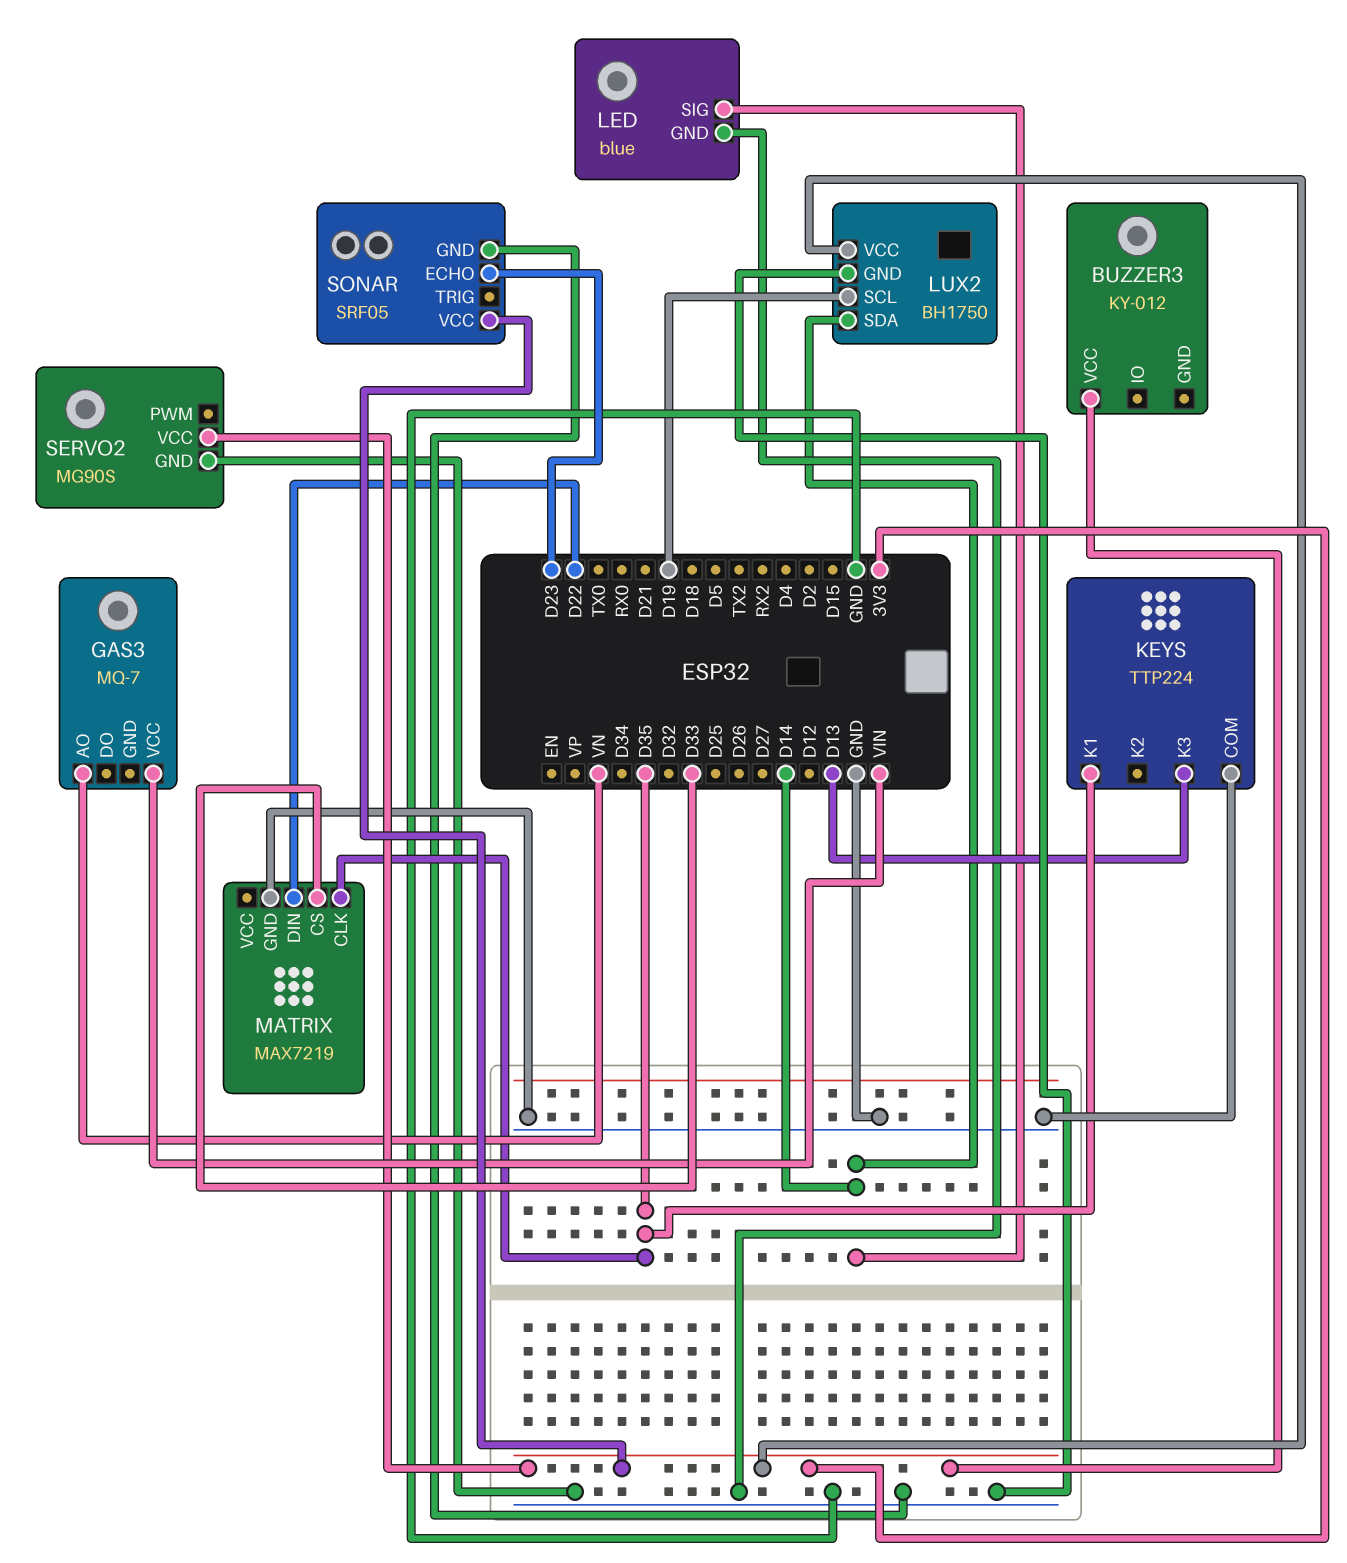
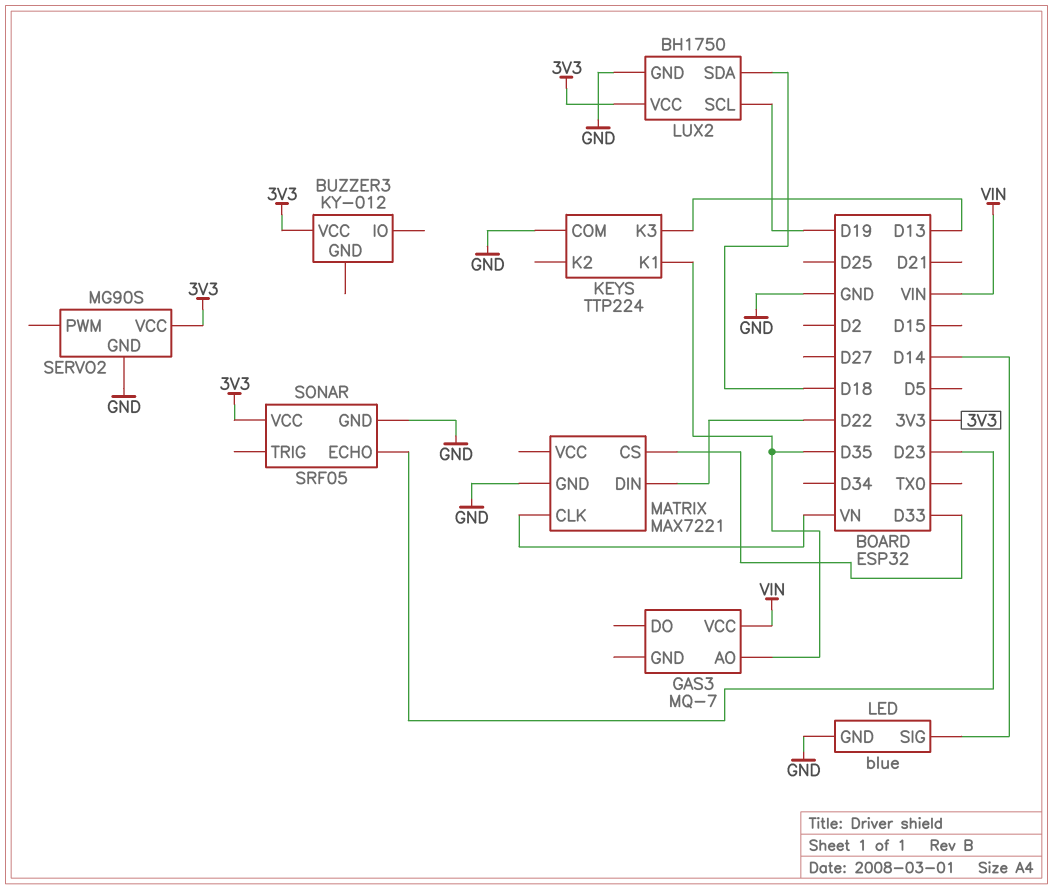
GAS3 pin AO: VN -> D35
LUX2 pin SDA: D14 -> D18
MATRIX: MAX7219 -> MAX7221
MATRIX pin CLK: D35 -> VN

